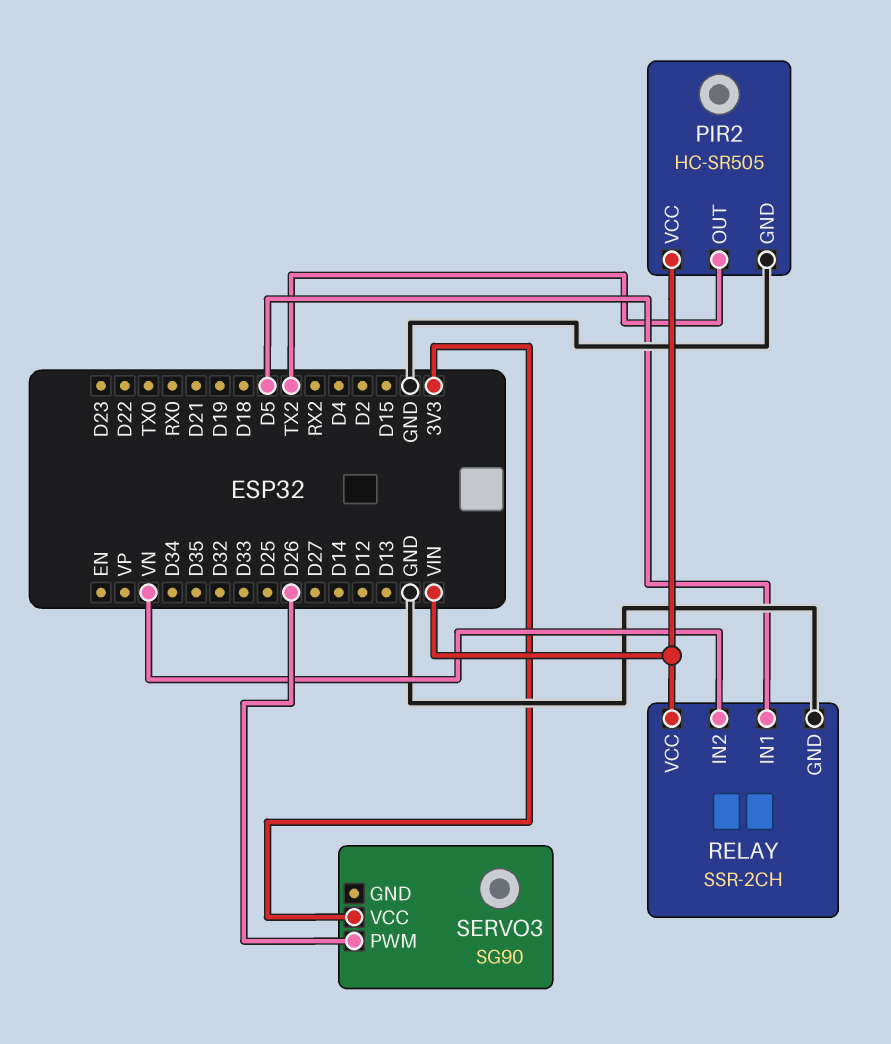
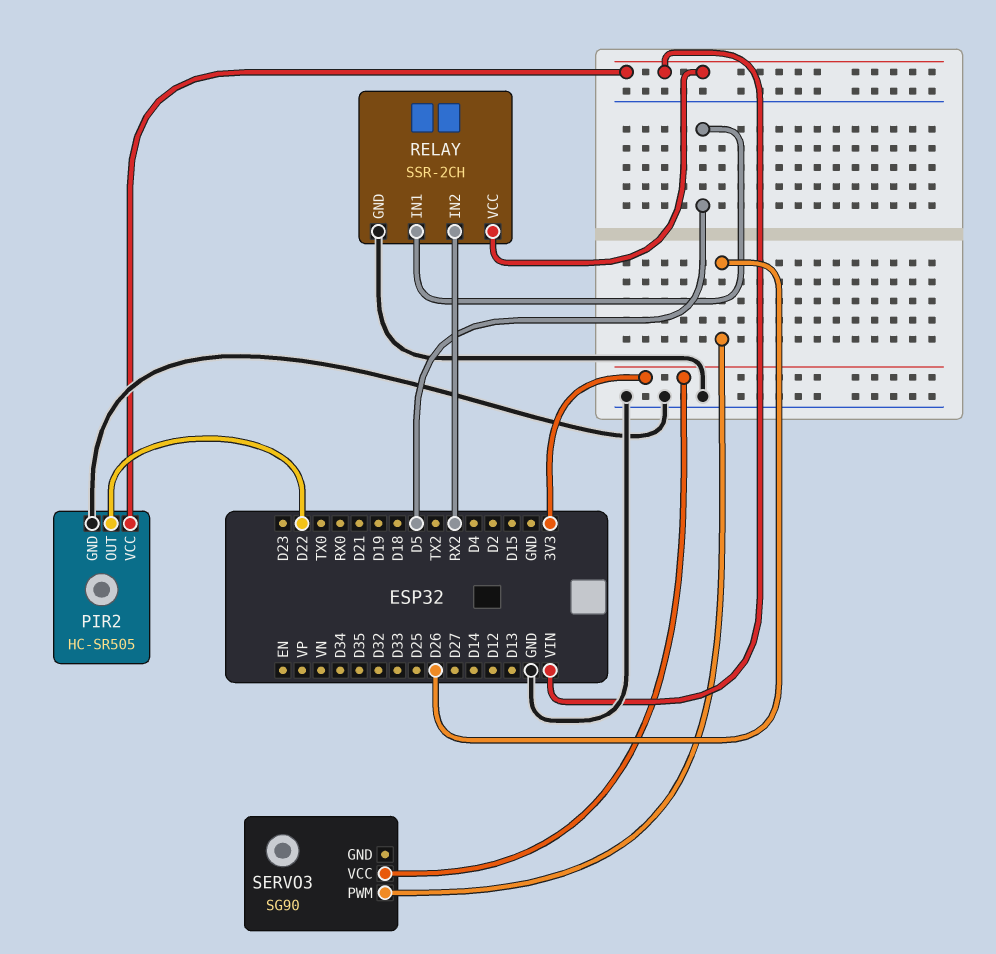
PIR2 pin OUT: TX2 -> D22
RELAY pin IN2: VN -> RX2

